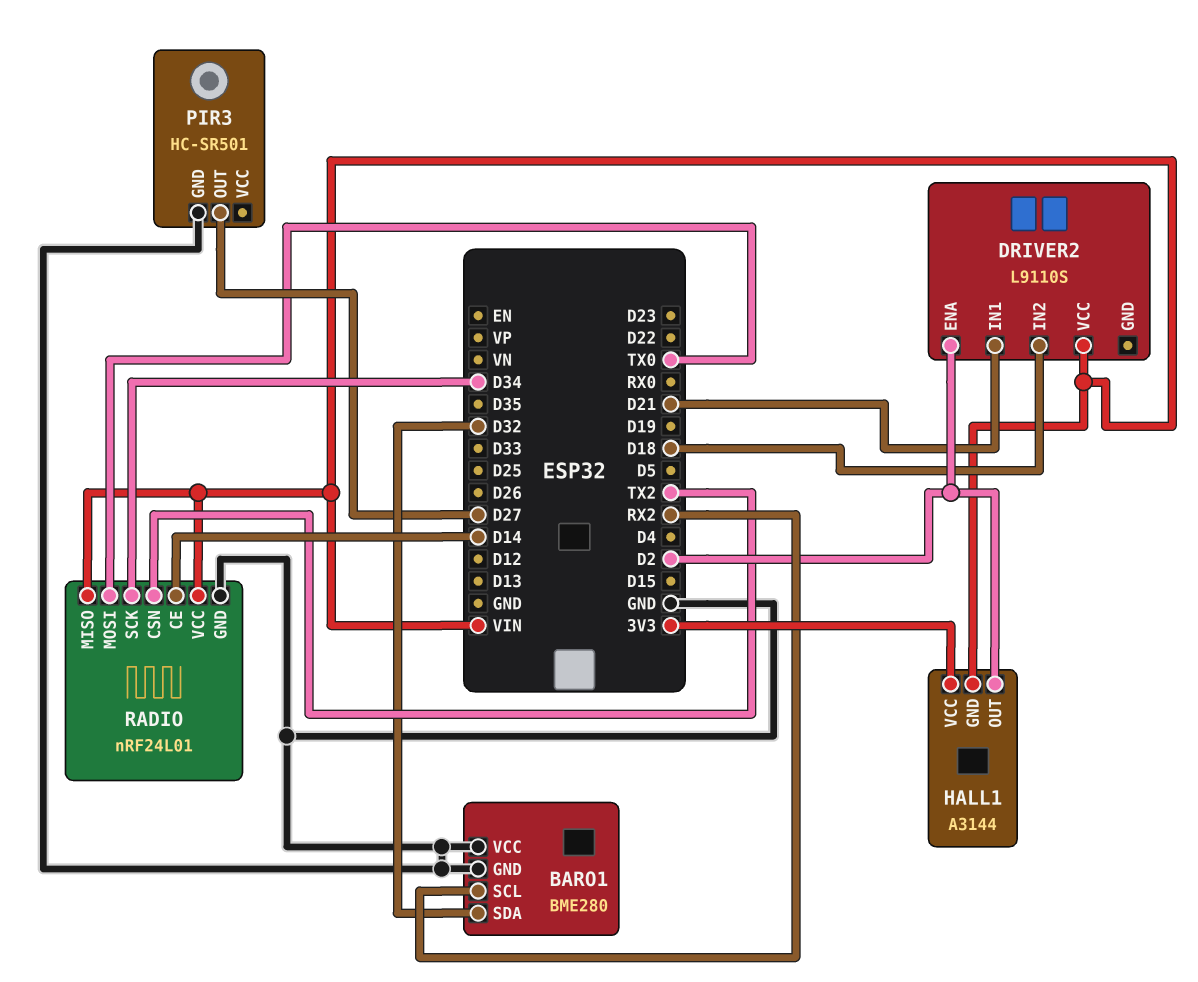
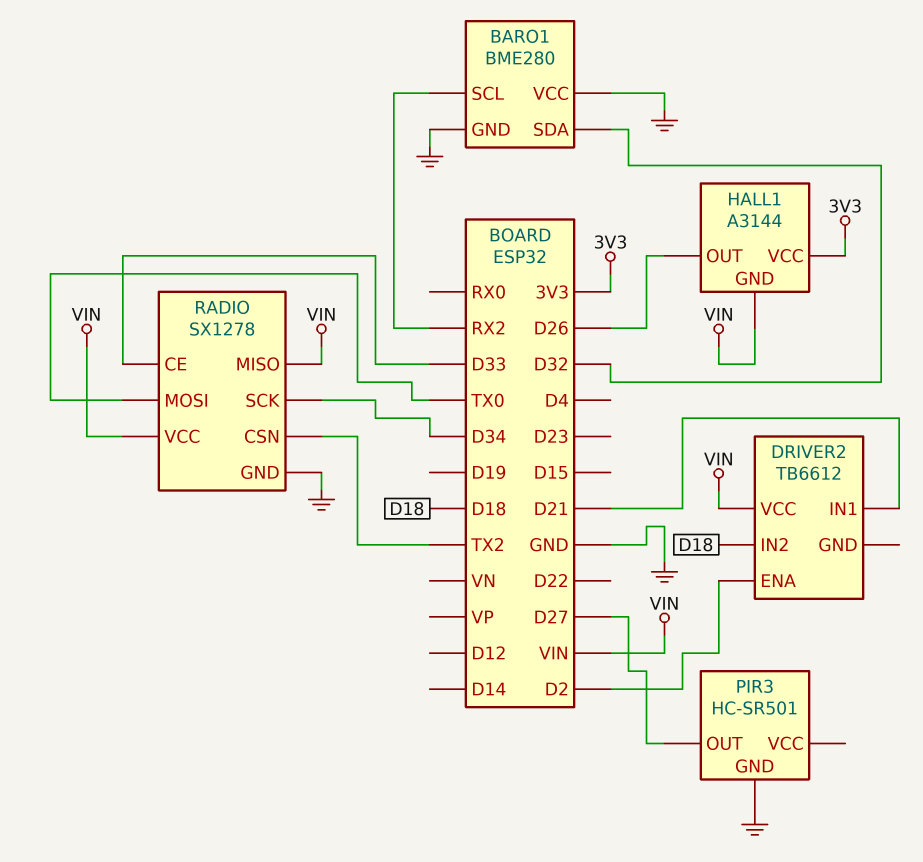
DRIVER2: L9110S -> TB6612
HALL1 pin OUT: D2 -> D26
RADIO: nRF24L01 -> SX1278
RADIO pin CE: D14 -> D33

